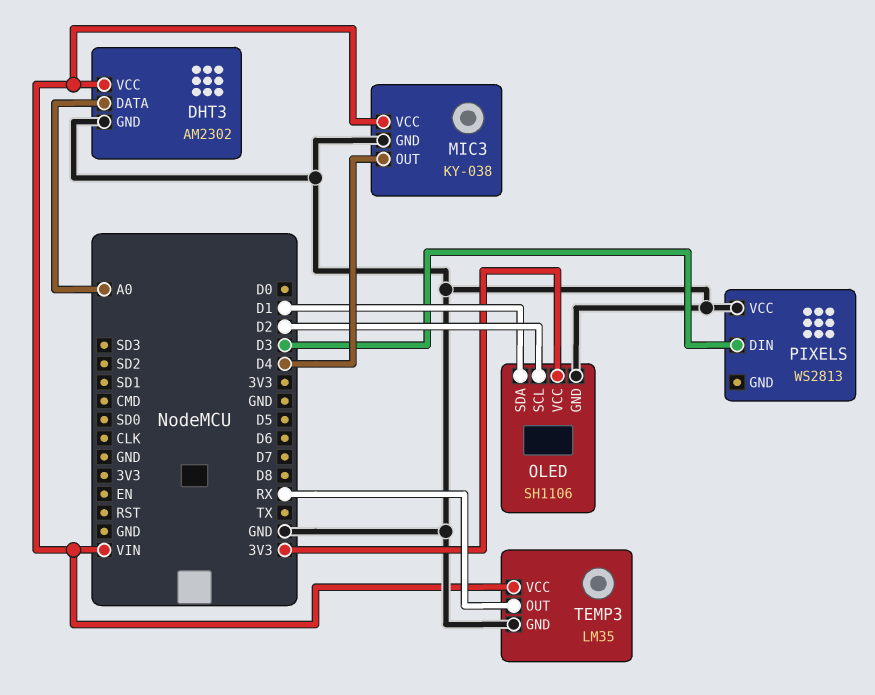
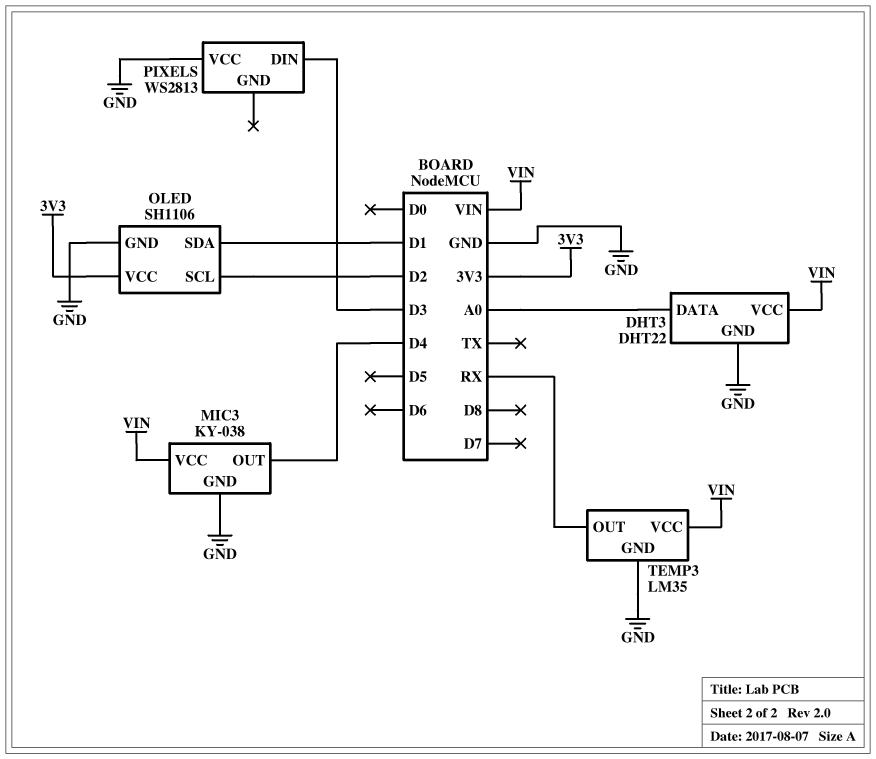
DHT3: AM2302 -> DHT22

